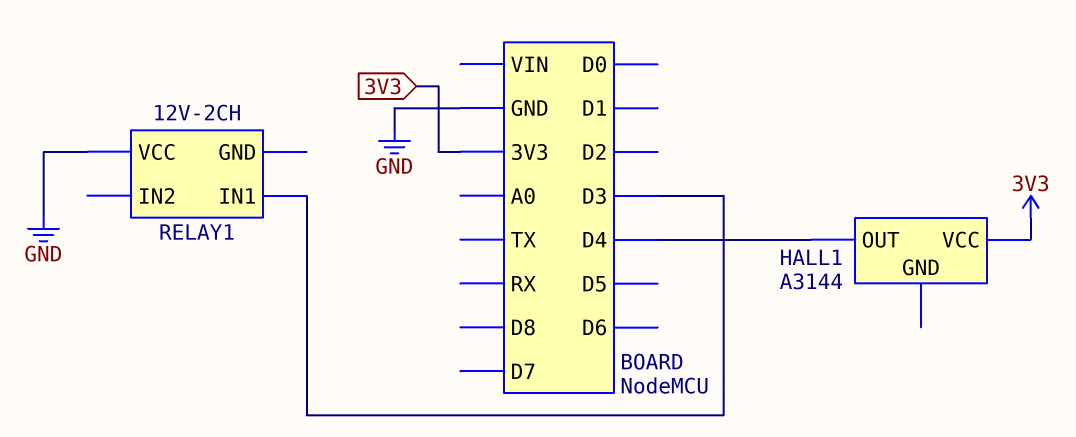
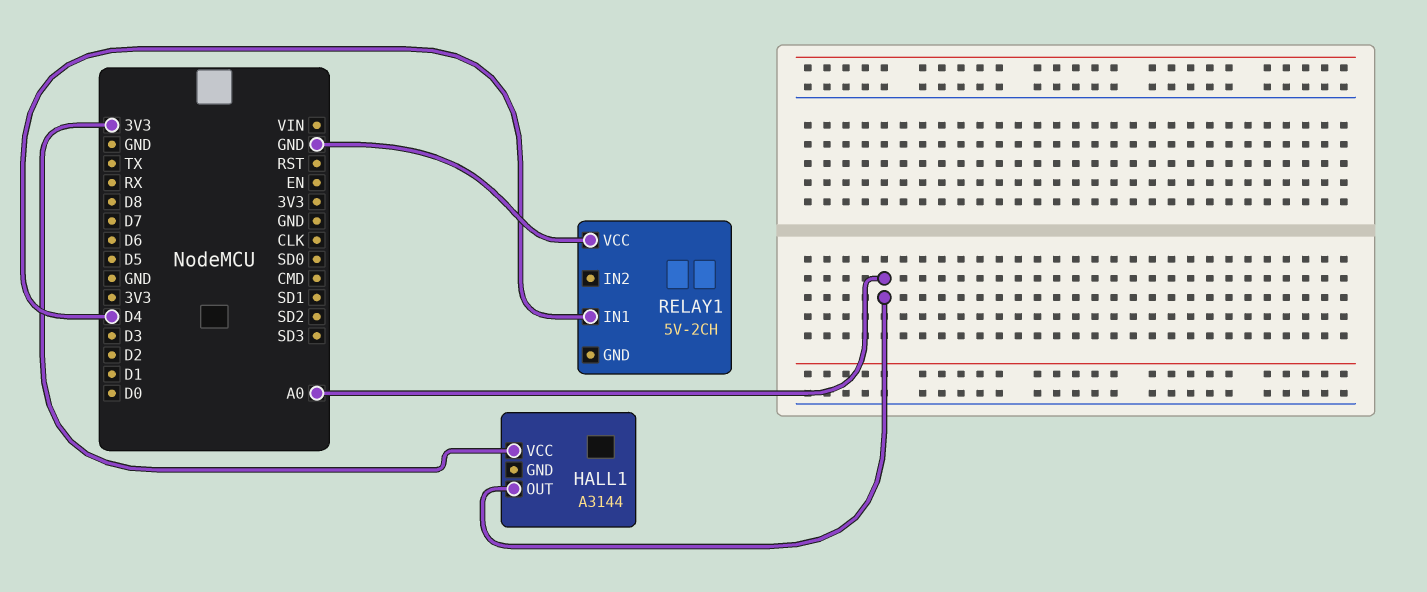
HALL1 pin OUT: D4 -> A0
RELAY1: 12V-2CH -> 5V-2CH
RELAY1 pin IN1: D3 -> D4

